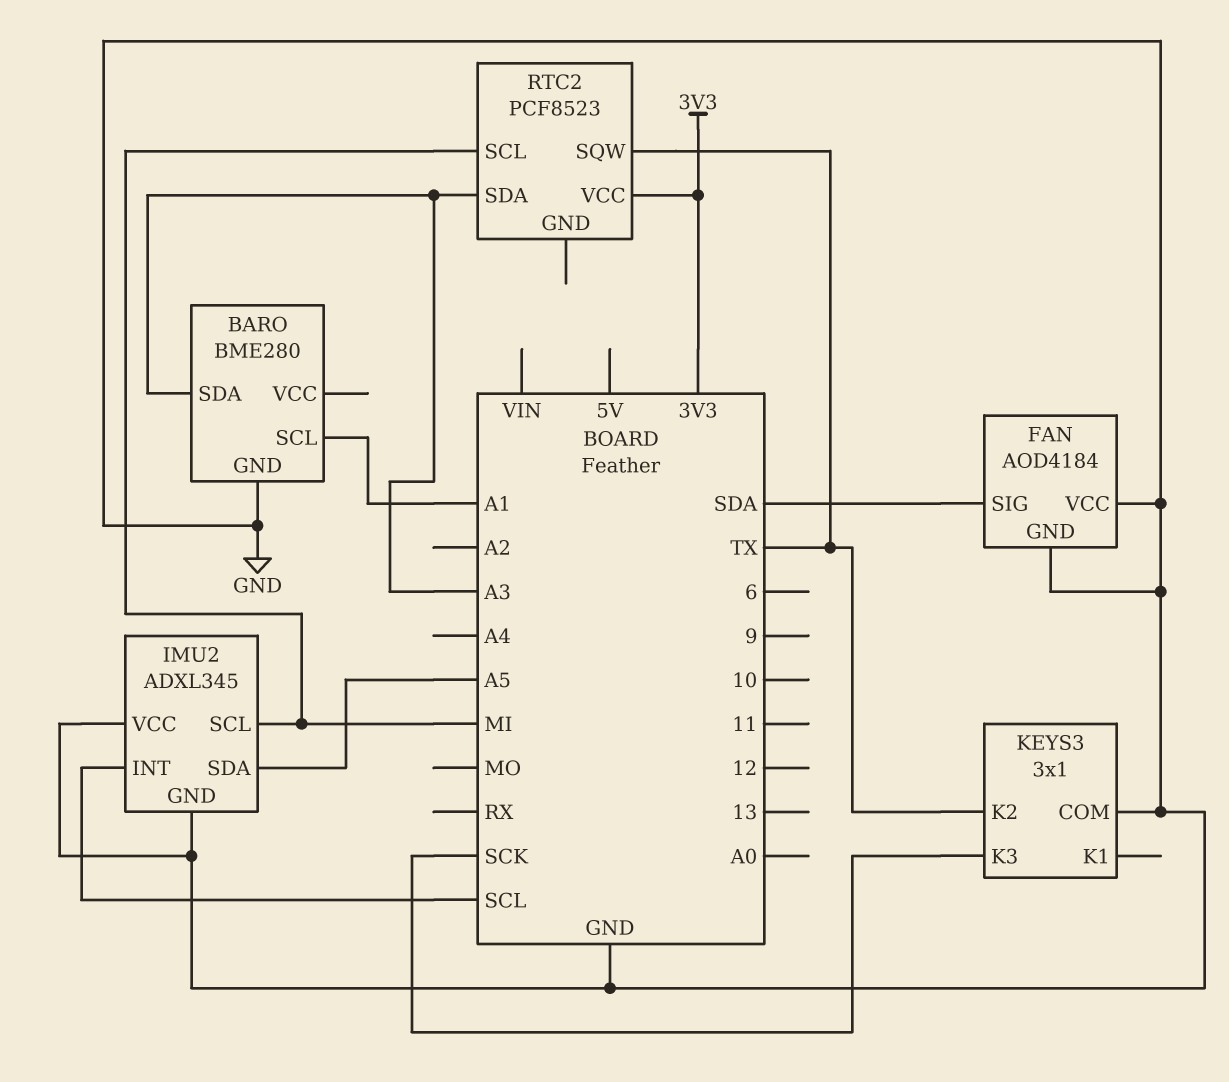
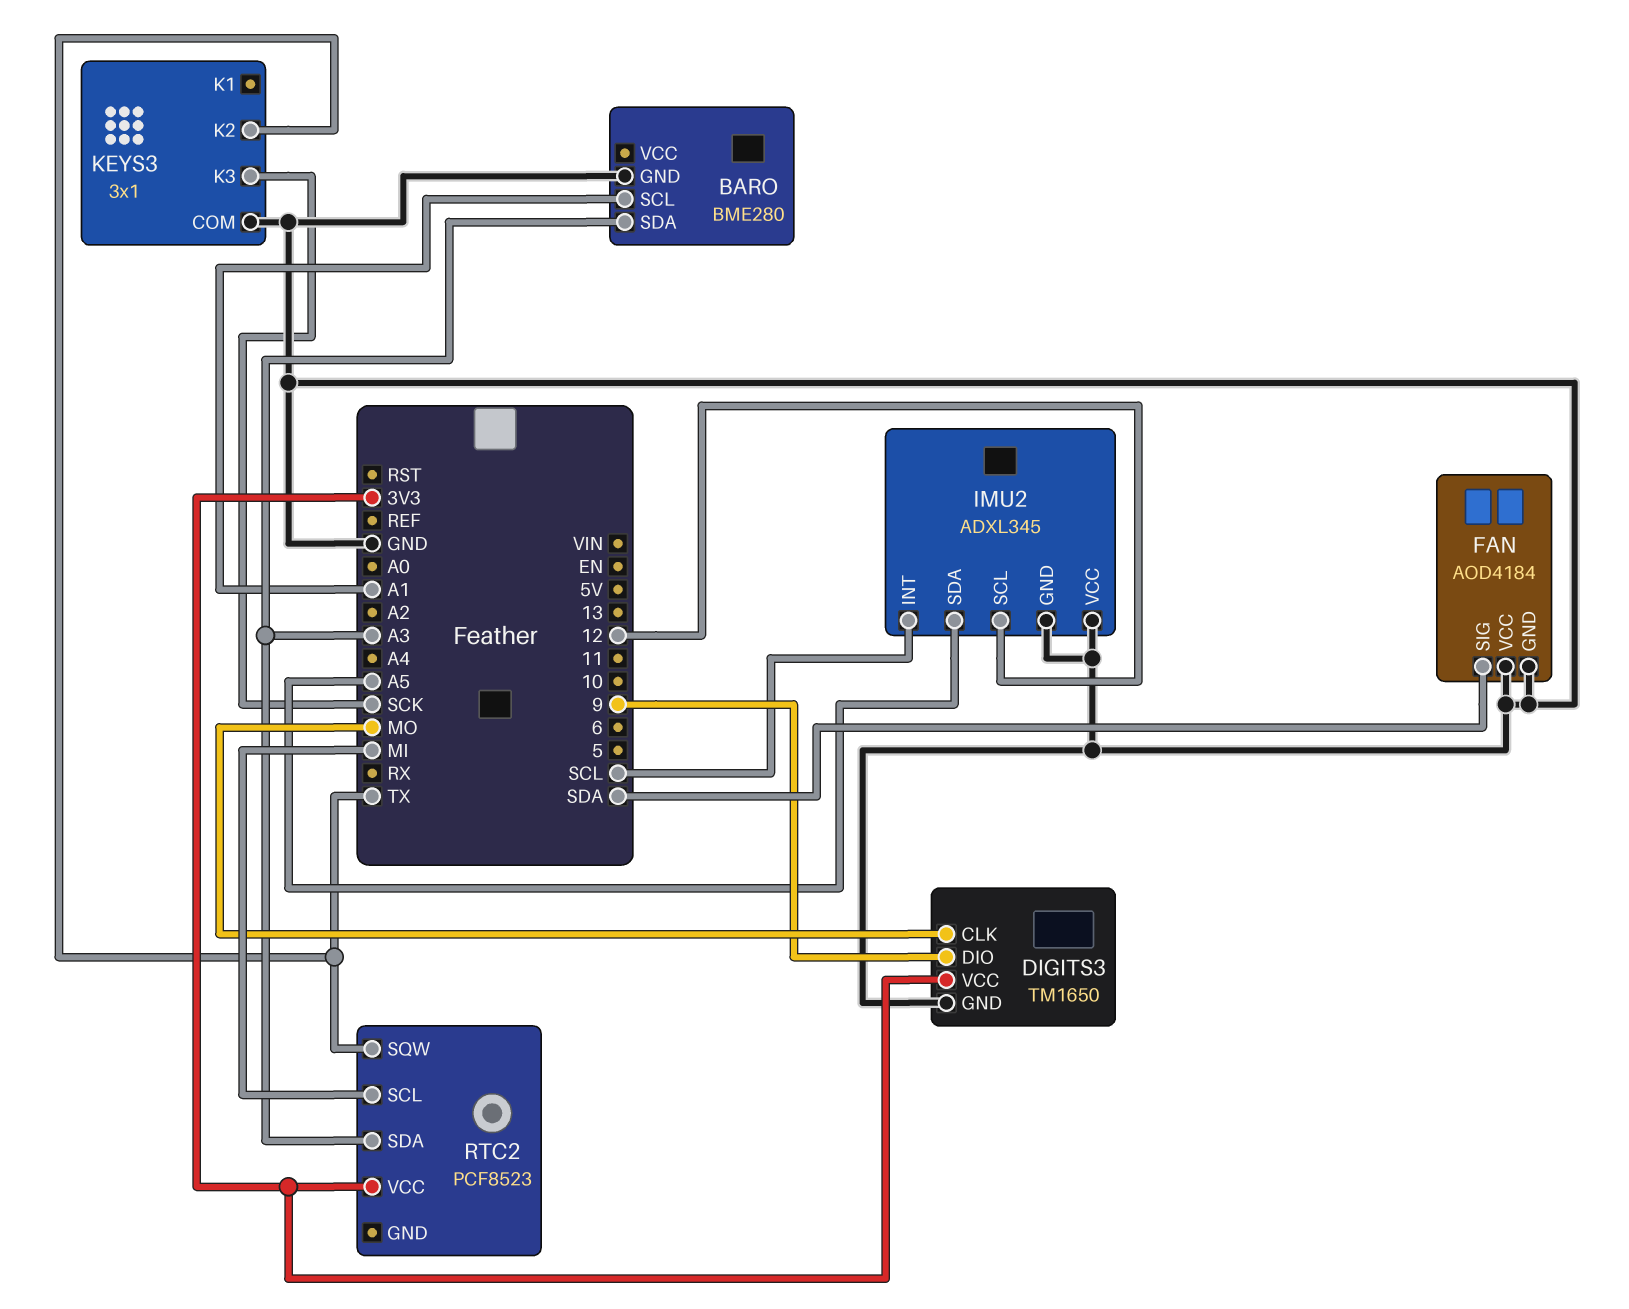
DIGITS3: none -> TM1650
DIGITS3 pin CLK: none -> MO
DIGITS3 pin DIO: none -> 9
DIGITS3 pin GND: none -> GND
DIGITS3 pin VCC: none -> 3V3
IMU2 pin SCL: MI -> 12

